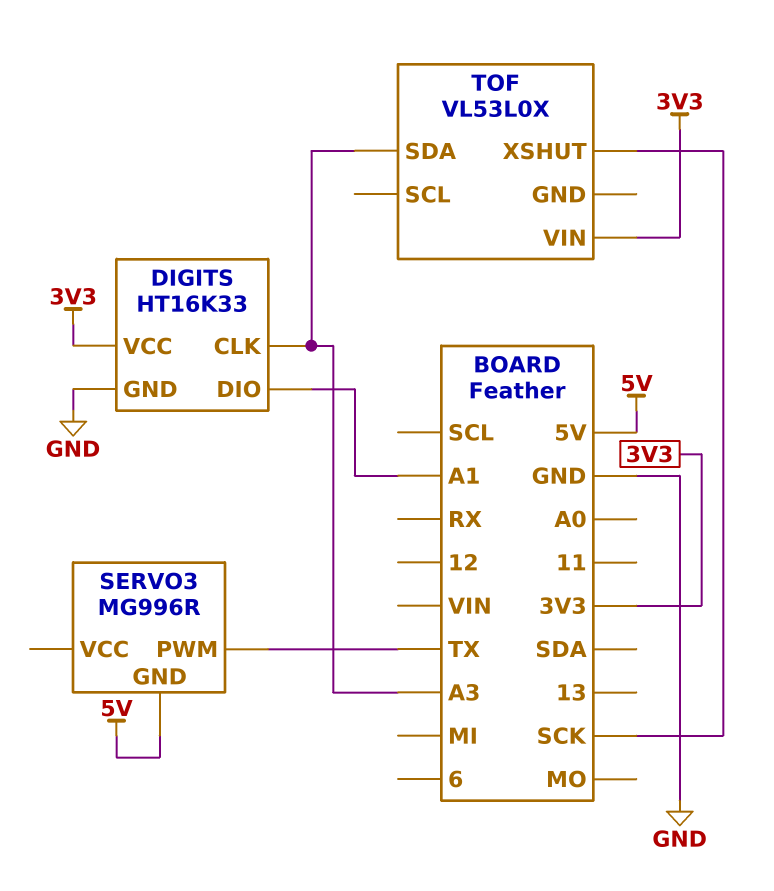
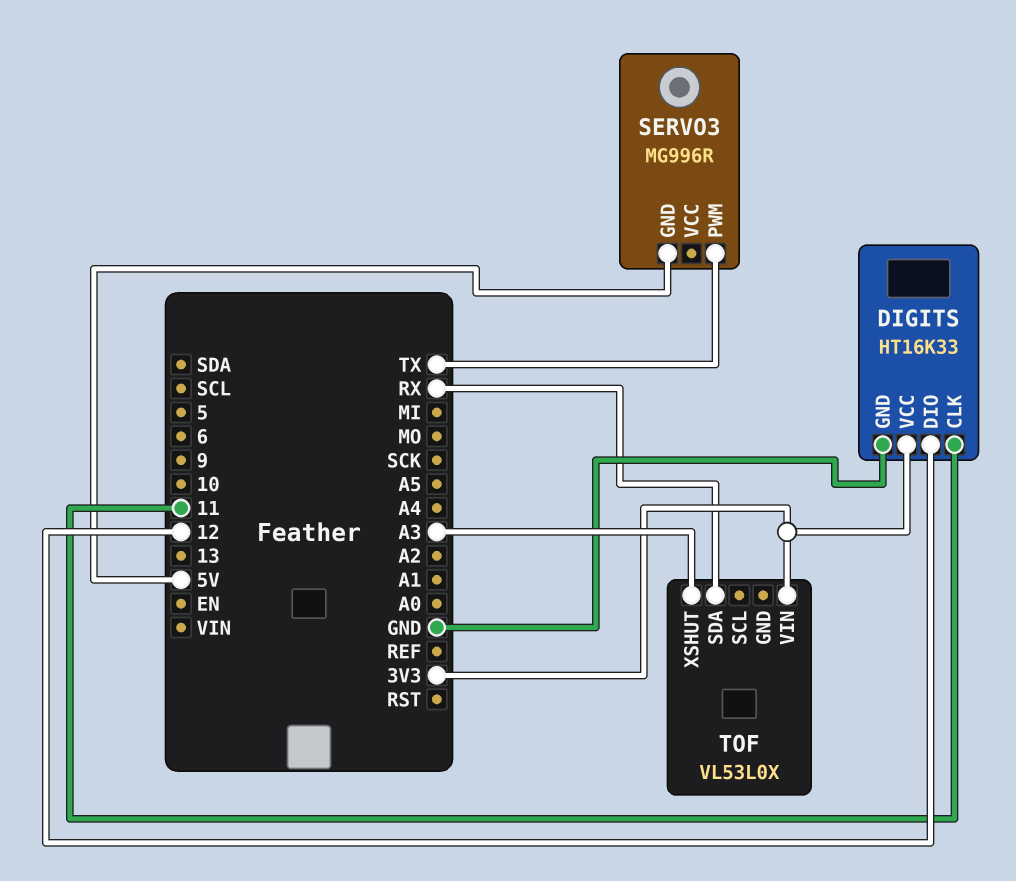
DIGITS pin CLK: A3 -> 11
DIGITS pin DIO: A1 -> 12
TOF pin SDA: A3 -> RX
TOF pin XSHUT: SCK -> A3

